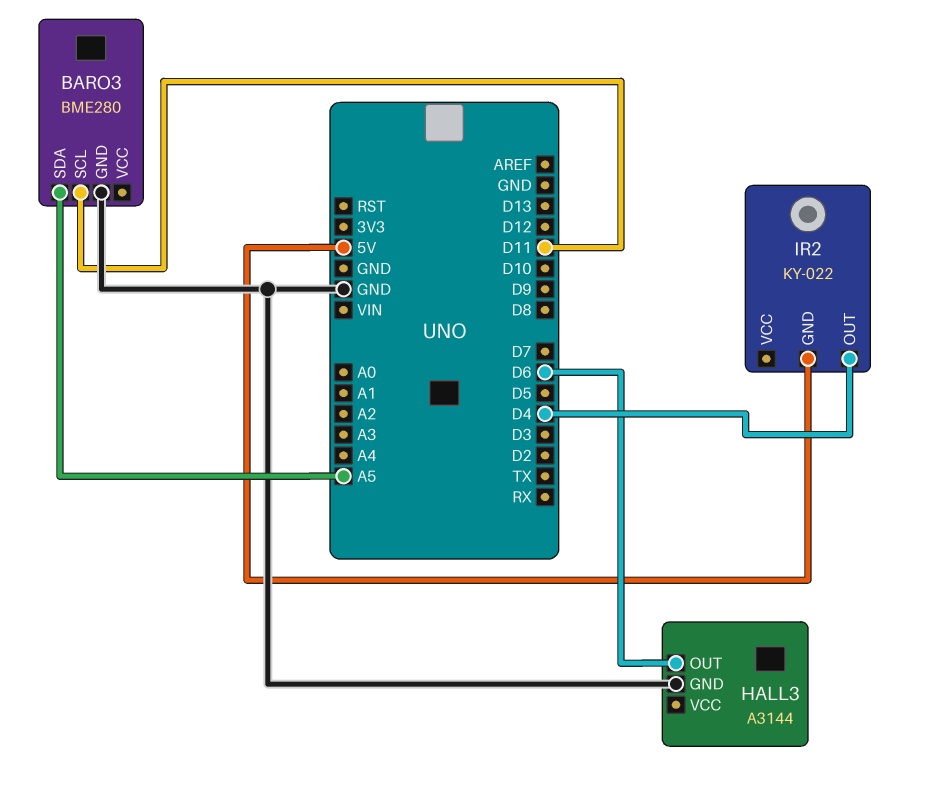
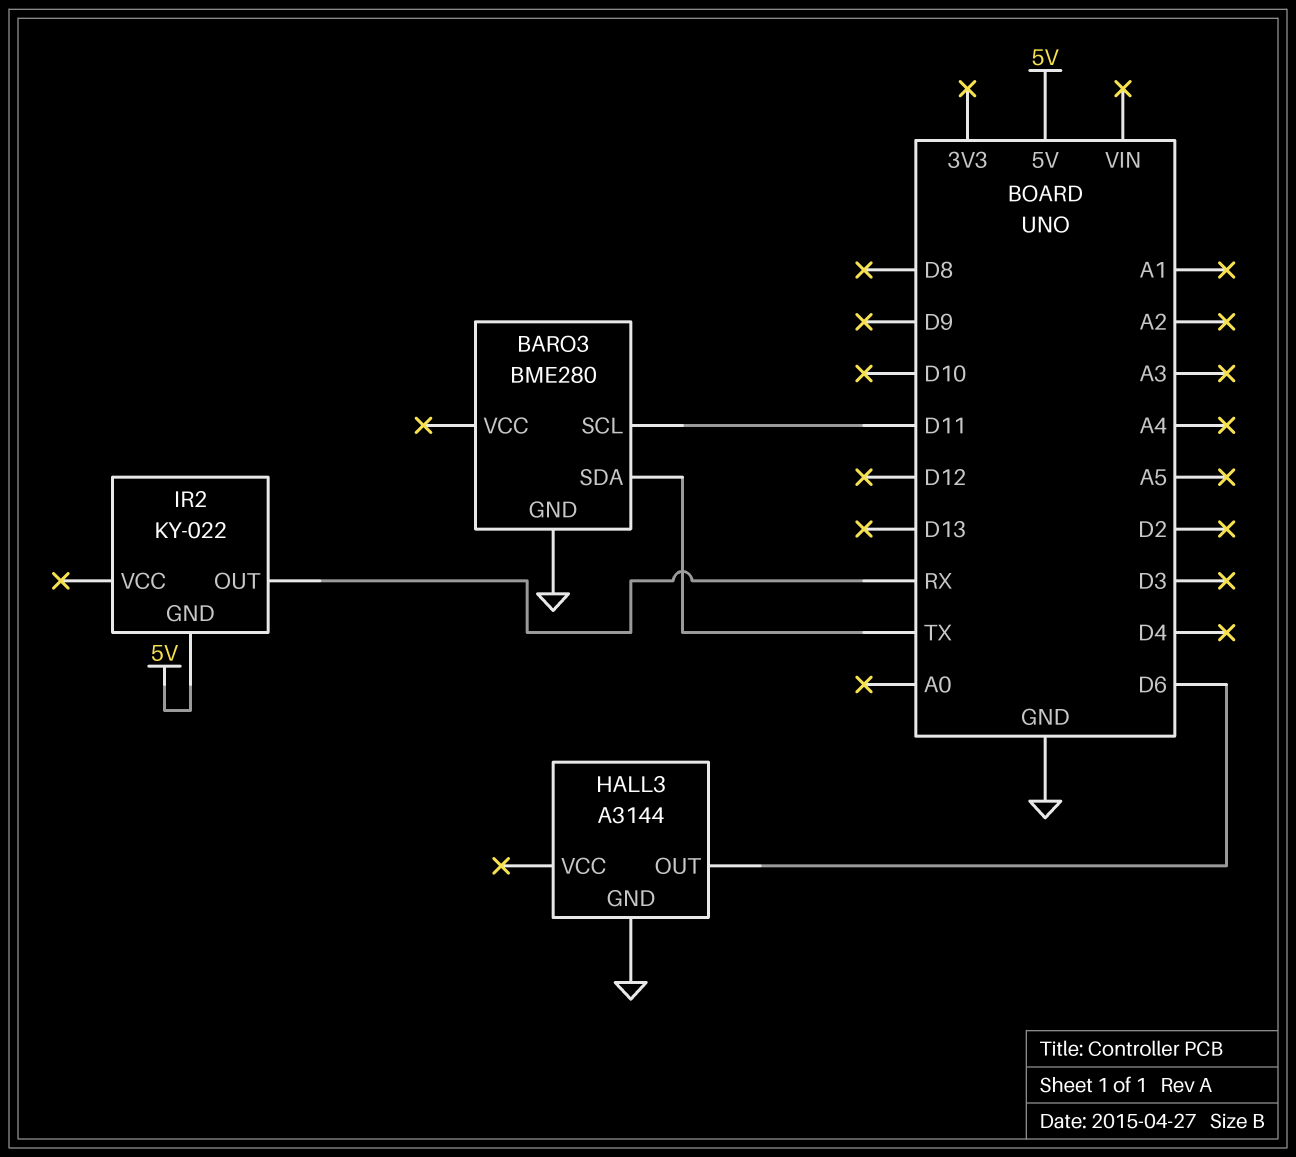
BARO3 pin SDA: A5 -> TX
IR2 pin OUT: D4 -> RX

